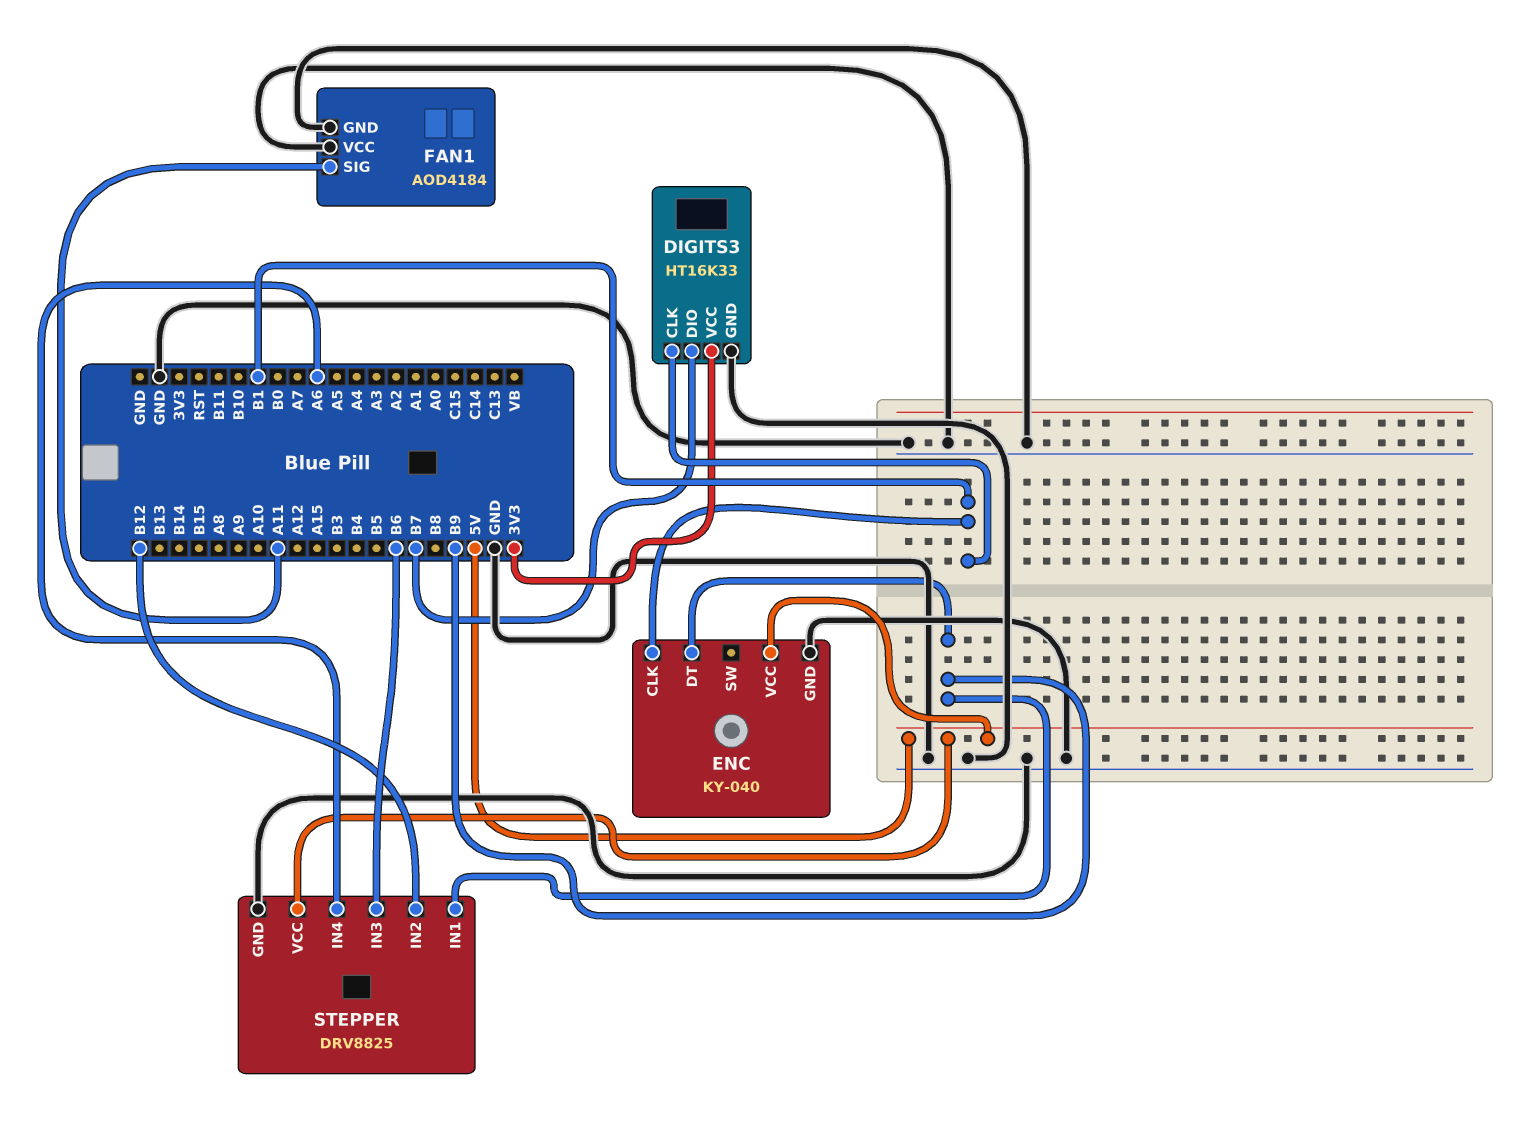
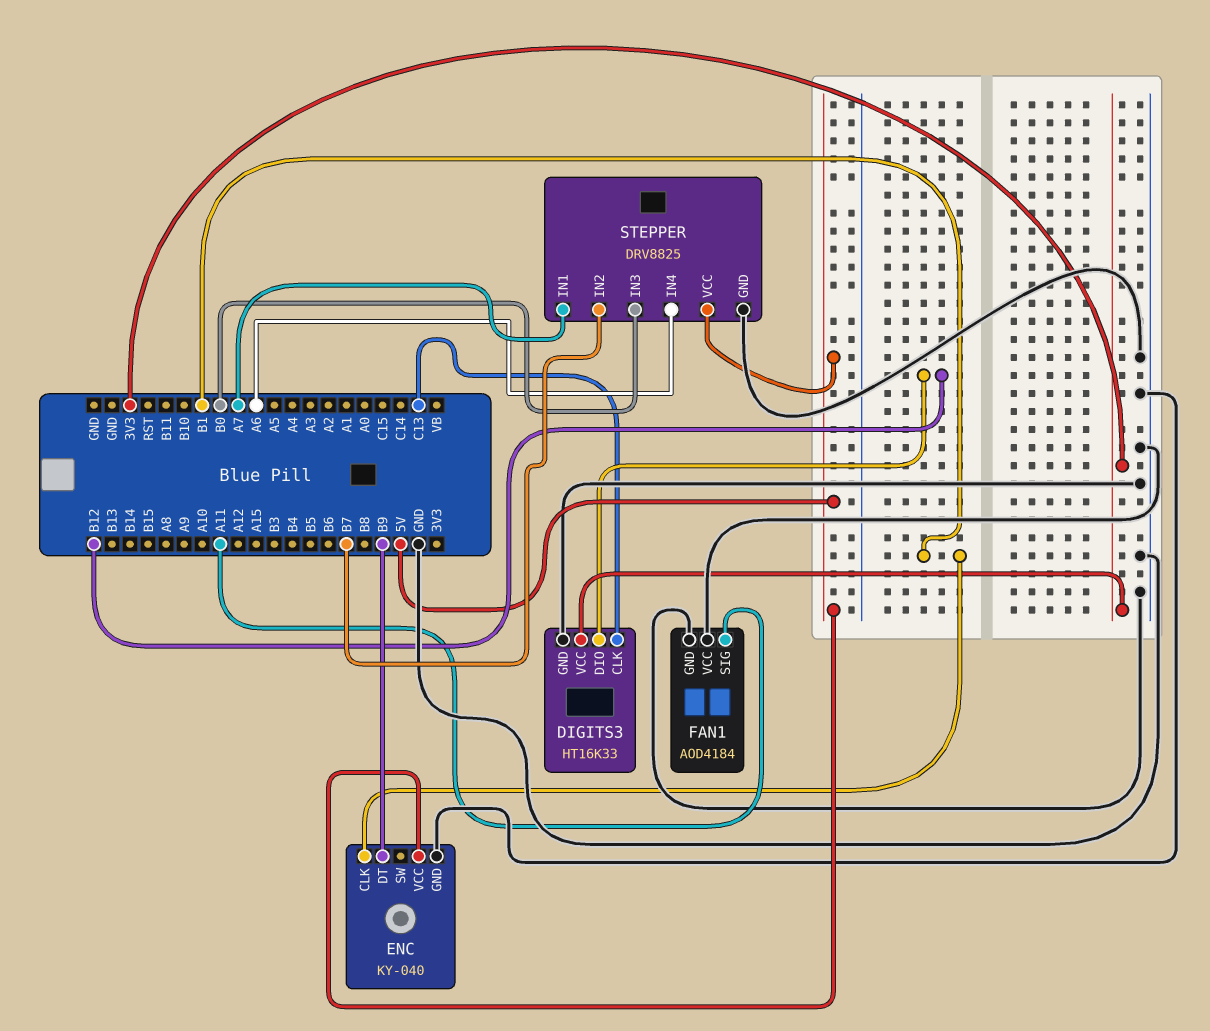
DIGITS3 pin CLK: B1 -> C13
DIGITS3 pin DIO: B7 -> B12
STEPPER pin IN1: B9 -> A7
STEPPER pin IN2: B12 -> B7
STEPPER pin IN3: B6 -> B0

